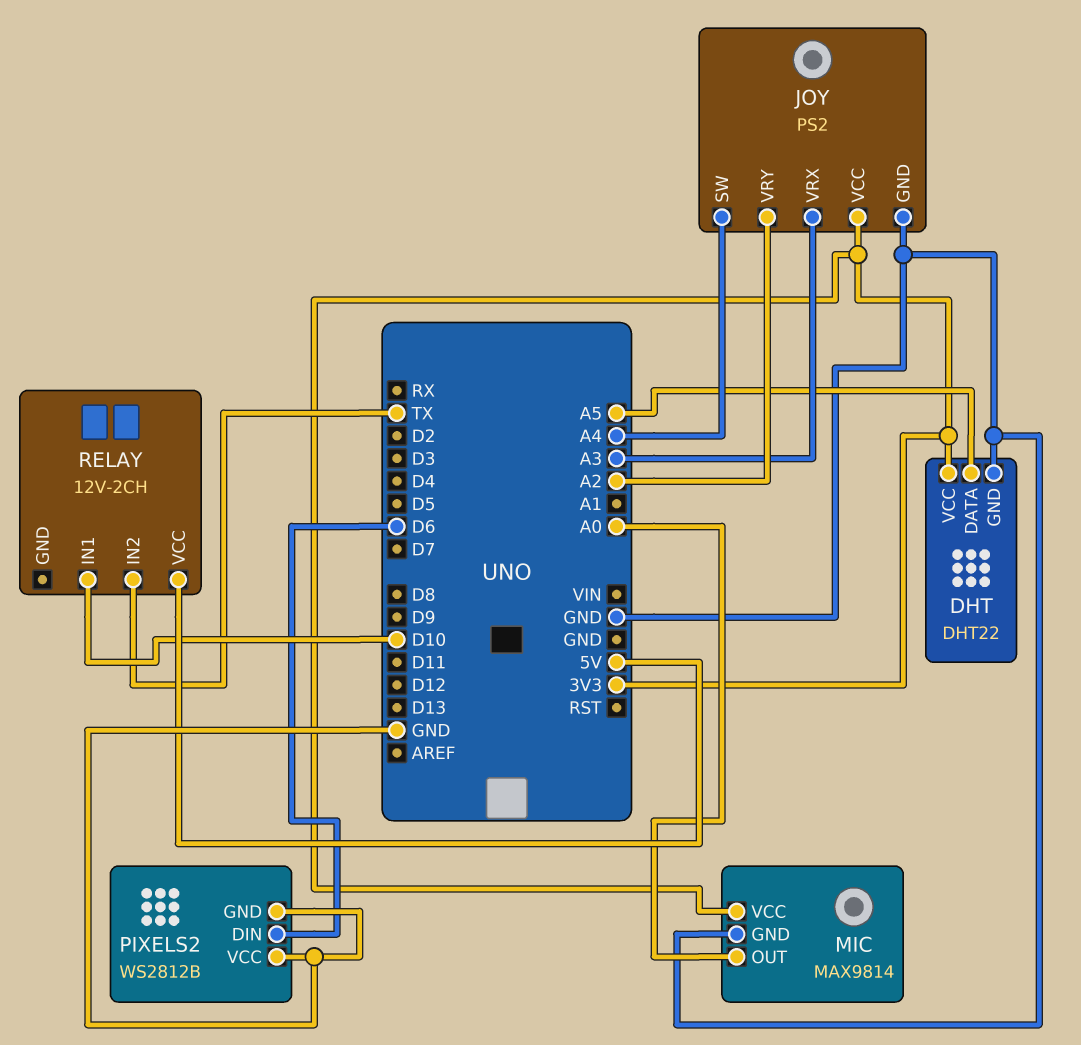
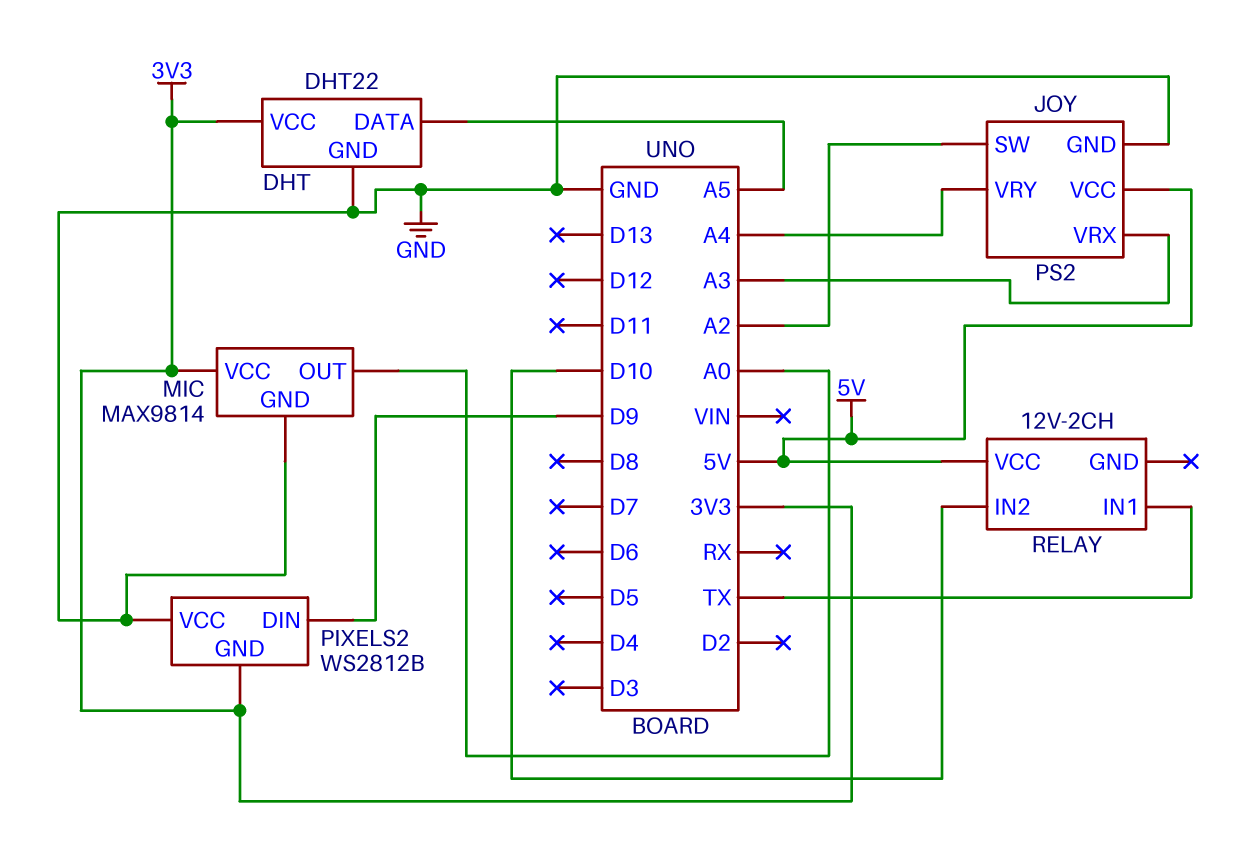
JOY pin SW: A4 -> A2
JOY pin VCC: 3V3 -> 5V
JOY pin VRY: A2 -> A4
PIXELS2 pin DIN: D6 -> D9
PIXELS2 pin GND: GND -> 3V3
RELAY pin IN1: D10 -> TX
RELAY pin IN2: TX -> D10

